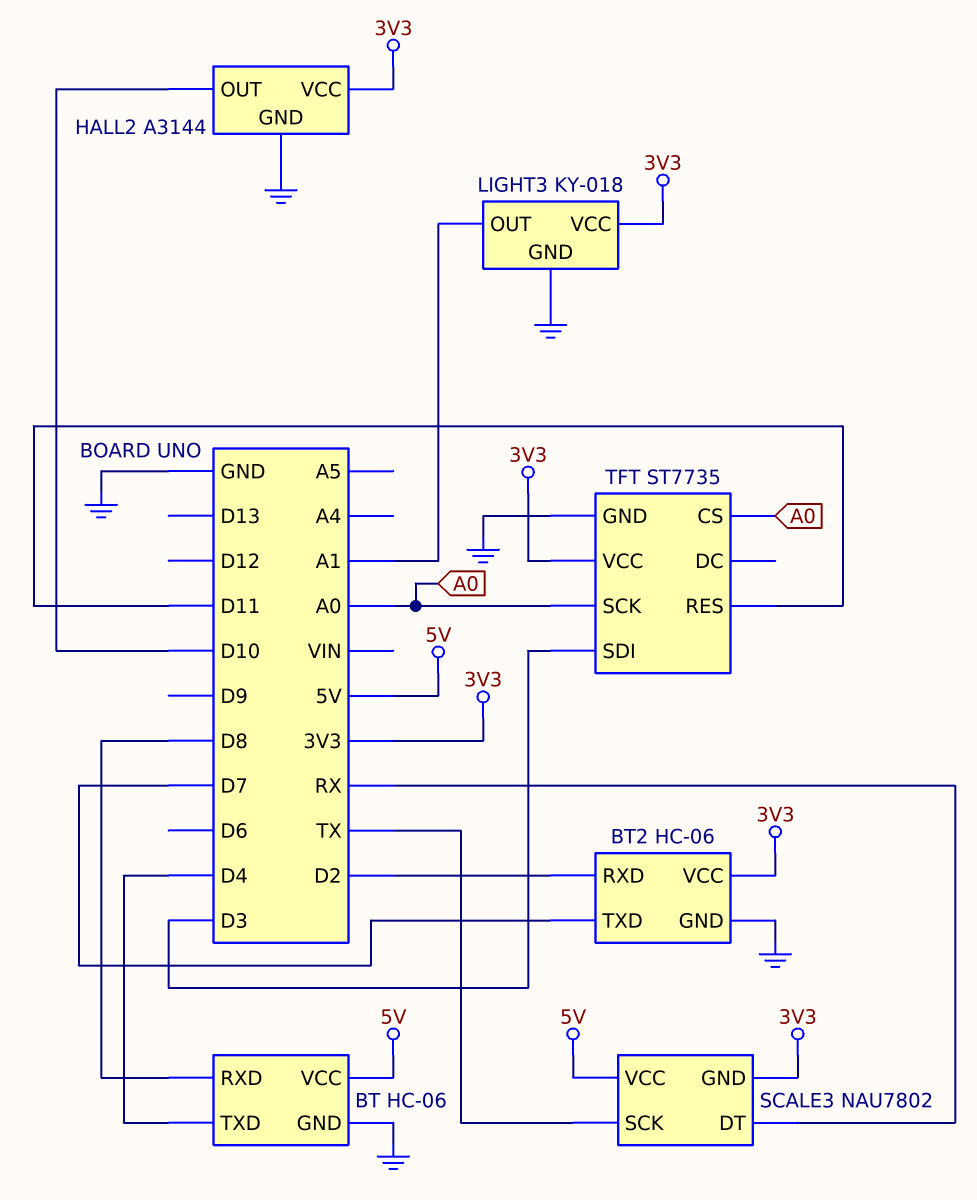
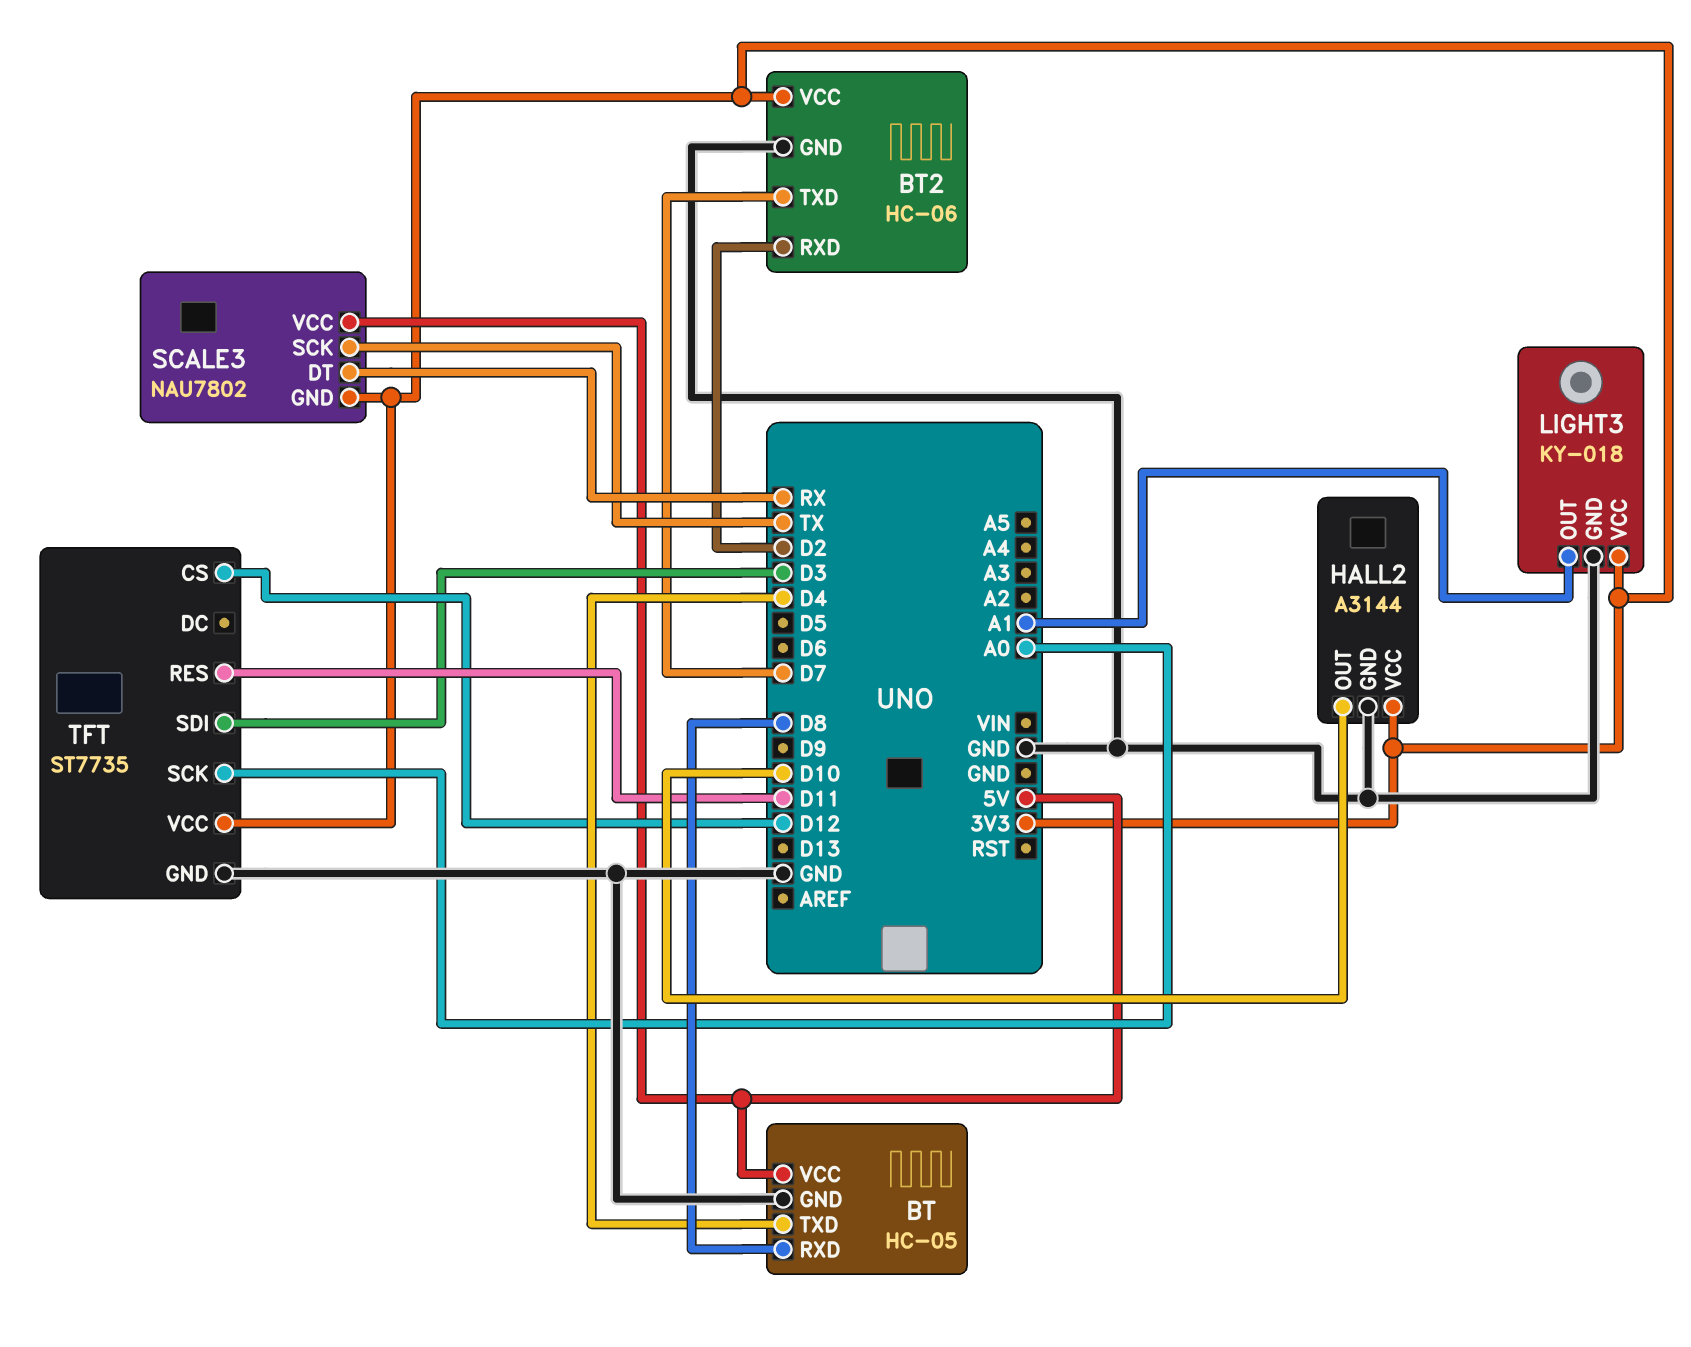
BT: HC-06 -> HC-05
TFT pin CS: A0 -> D12

